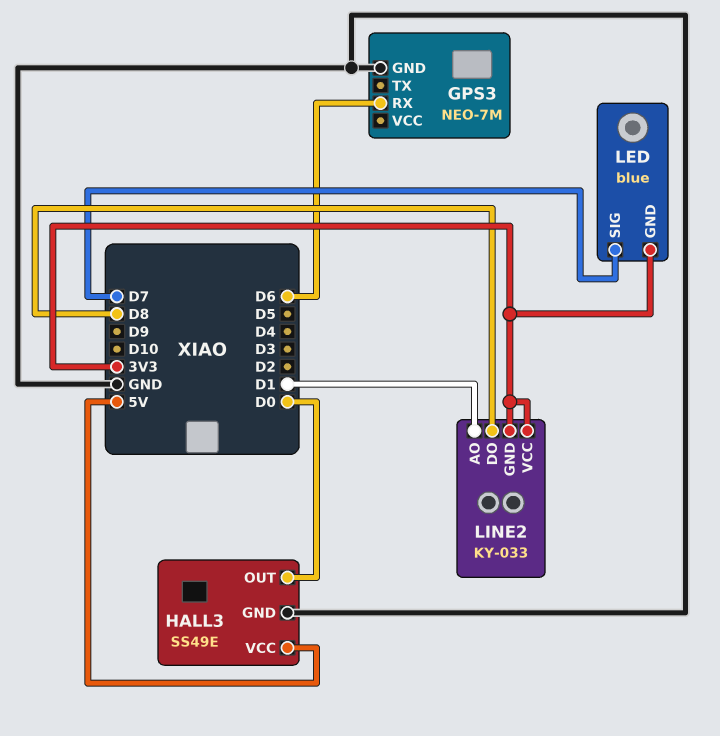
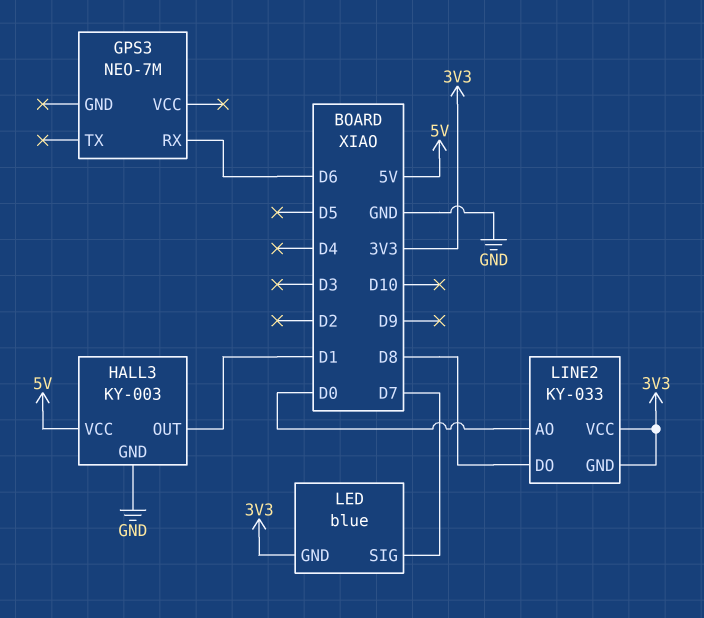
GPS3 pin GND: GND -> none
HALL3: SS49E -> KY-003
HALL3 pin OUT: D0 -> D1
LINE2 pin AO: D1 -> D0

